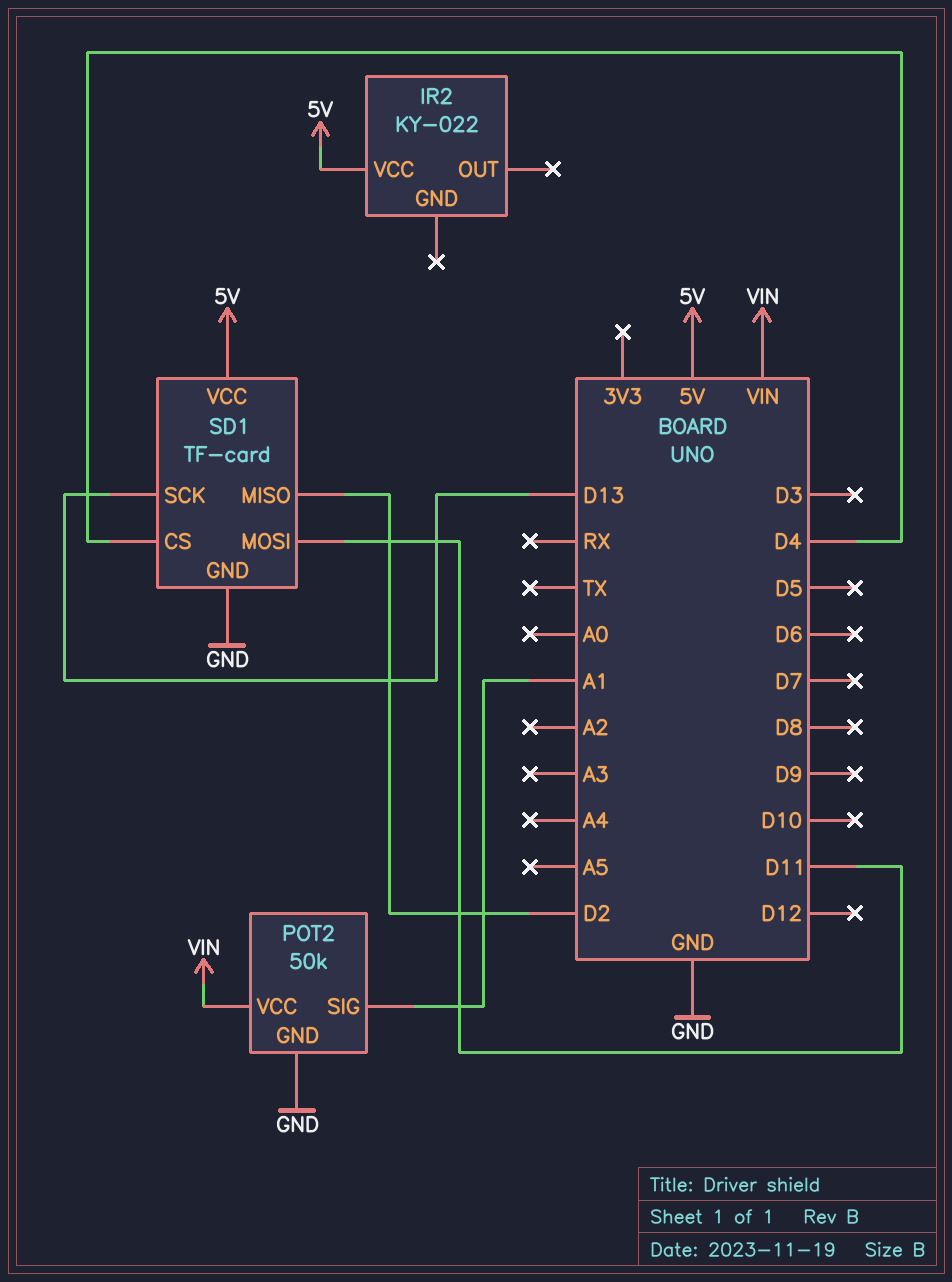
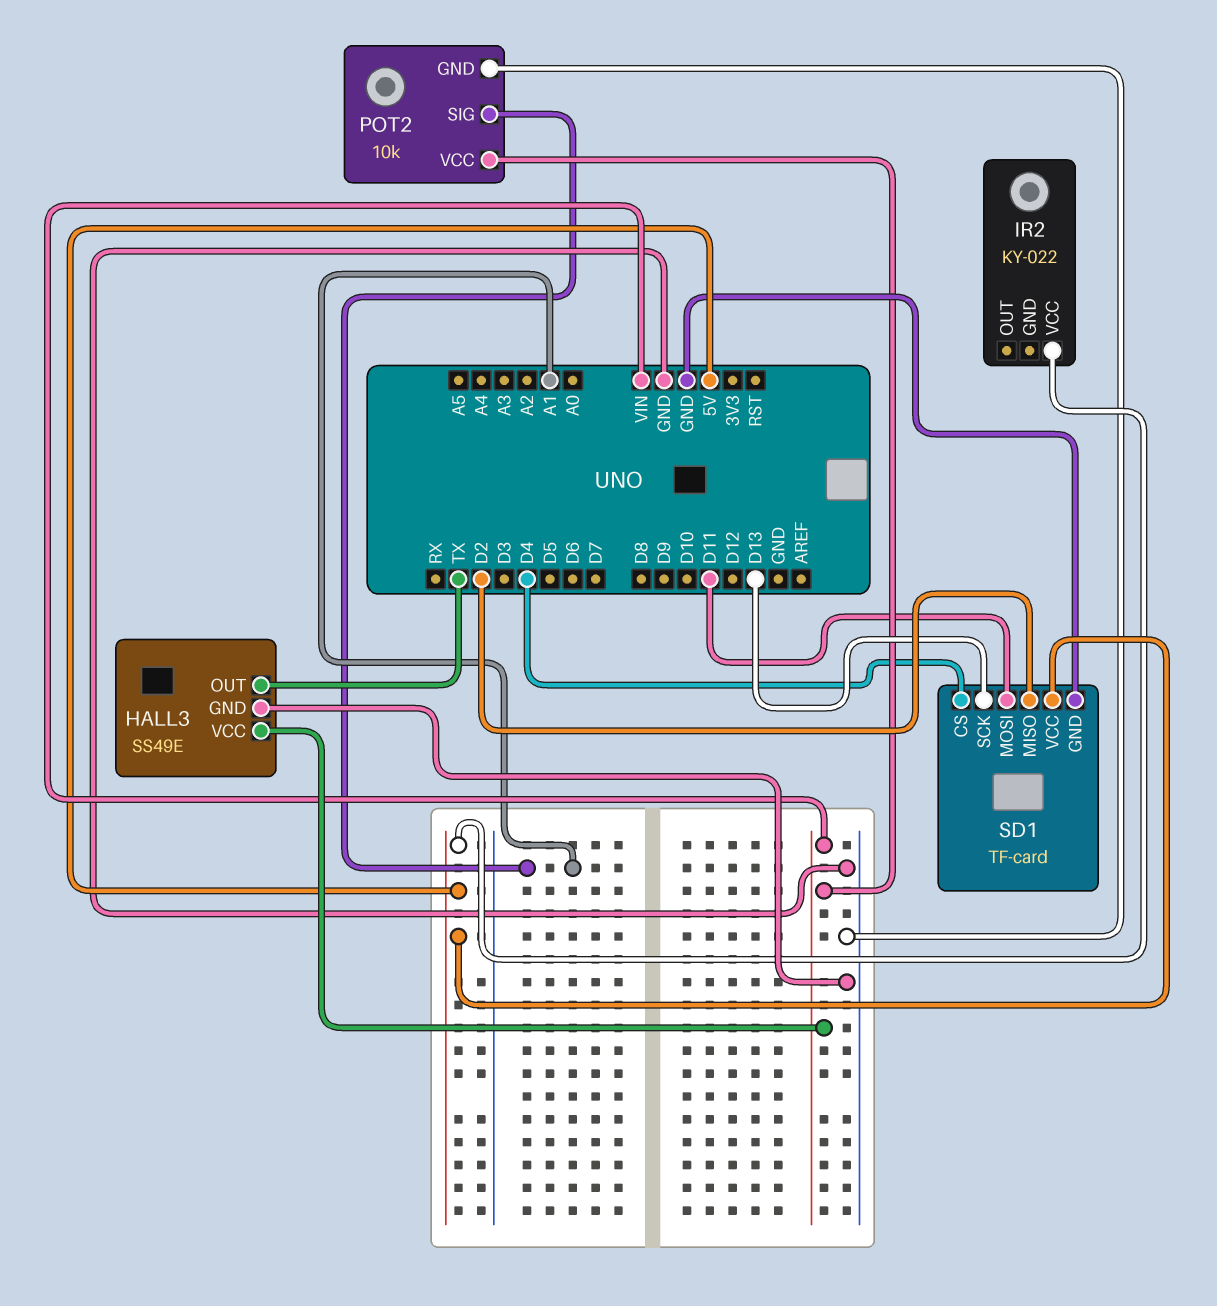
HALL3: none -> SS49E
HALL3 pin GND: none -> GND
HALL3 pin OUT: none -> TX
HALL3 pin VCC: none -> VIN
POT2: 50k -> 10k

